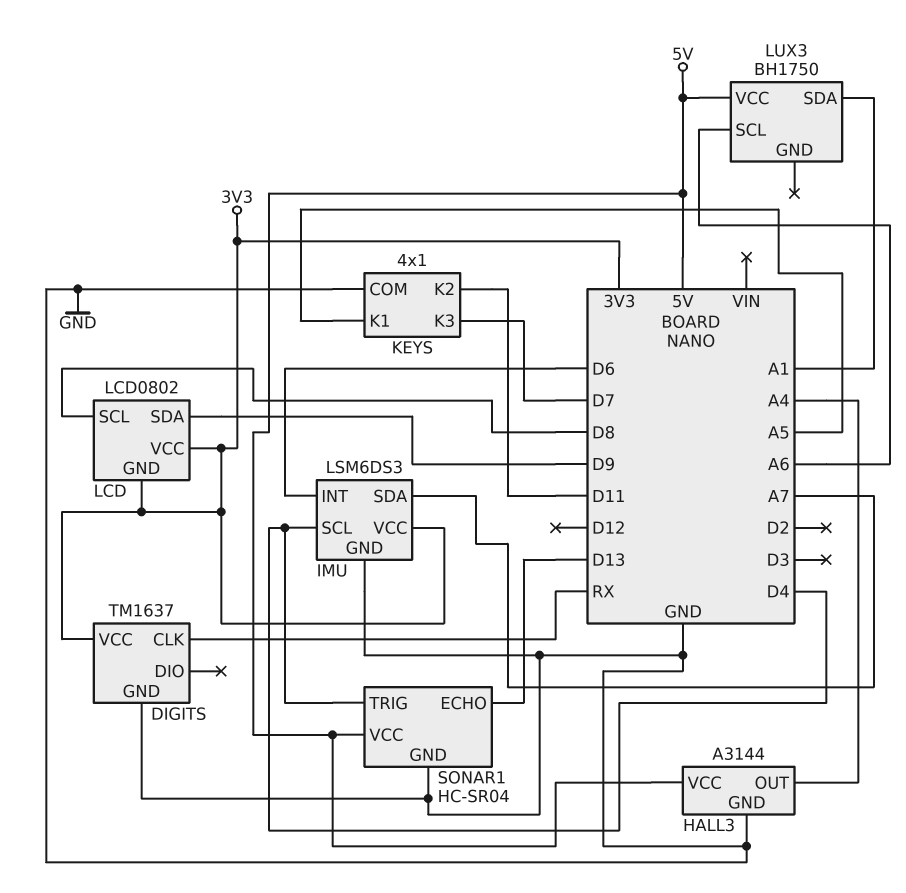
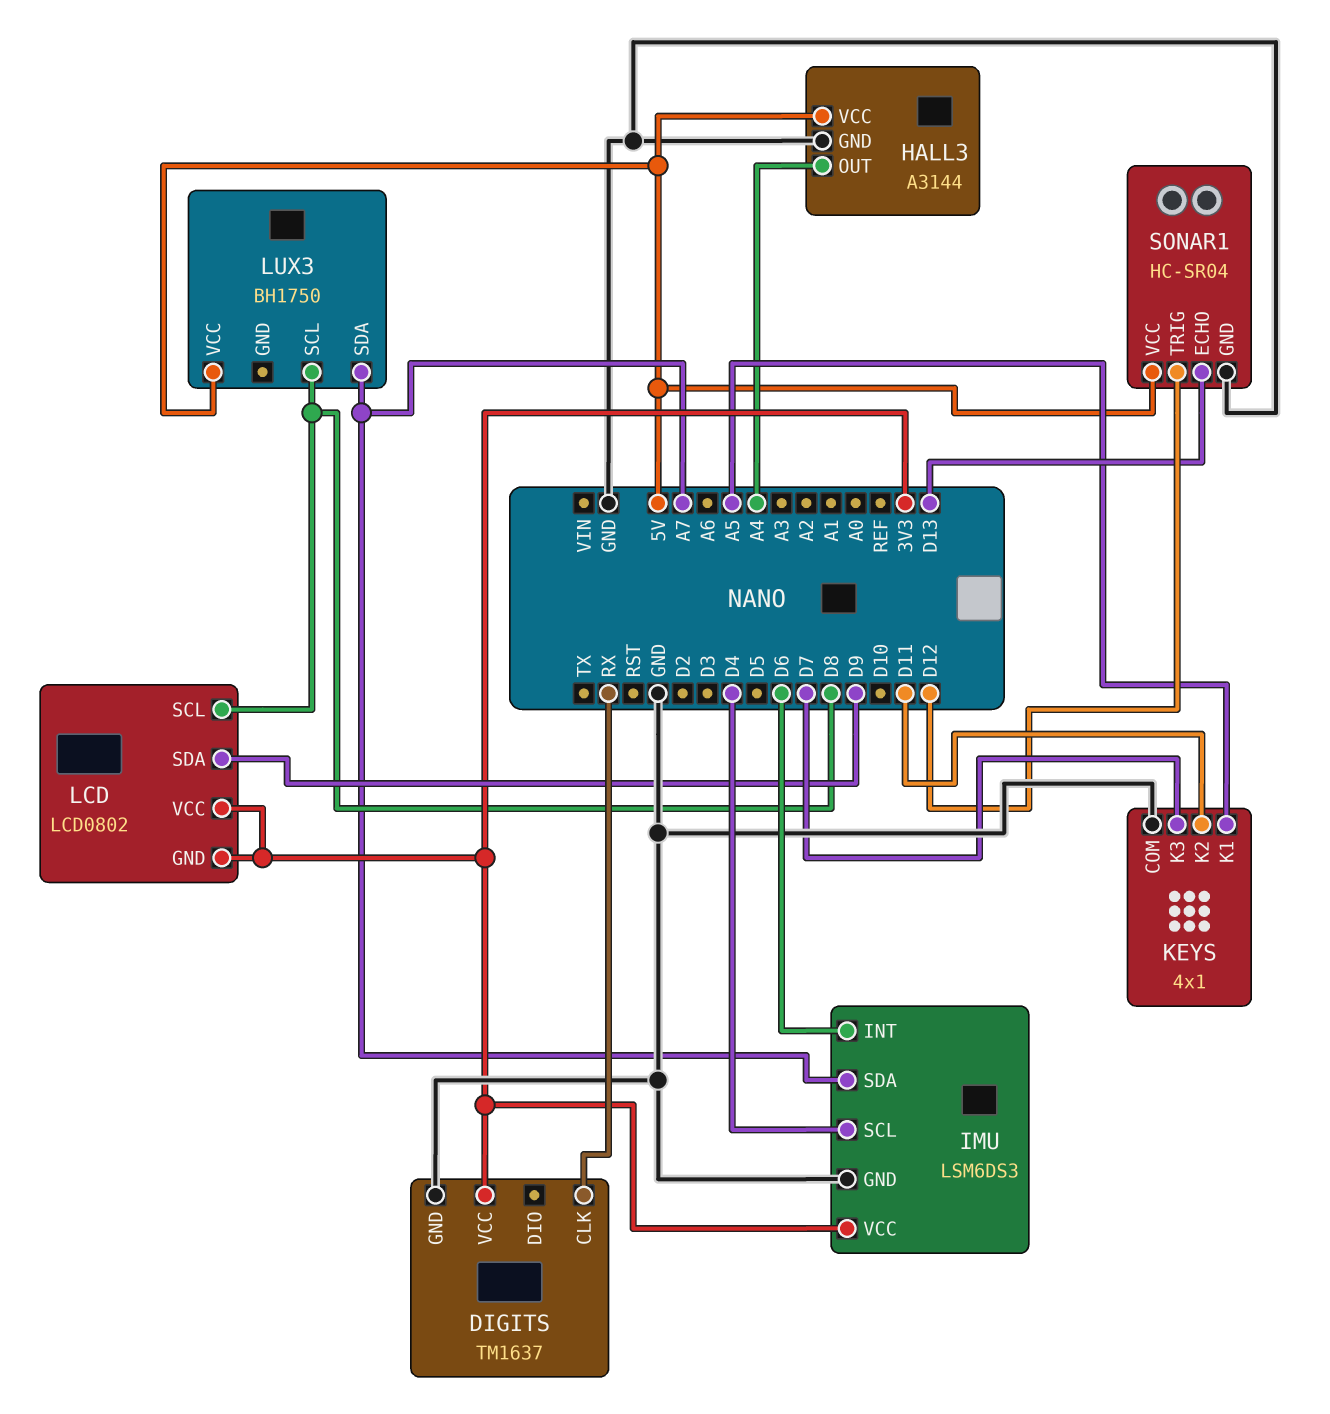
LUX3 pin SCL: A6 -> D8
LUX3 pin SDA: A1 -> A7
SONAR1 pin TRIG: D4 -> D12

